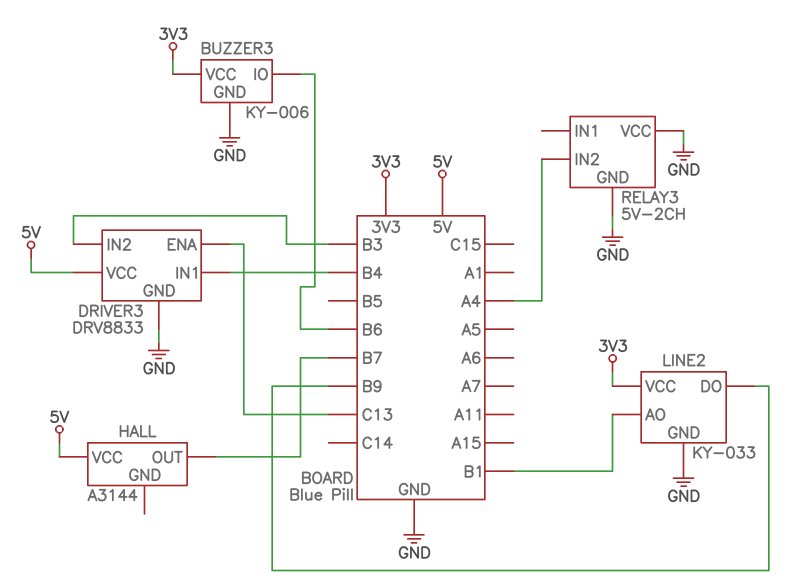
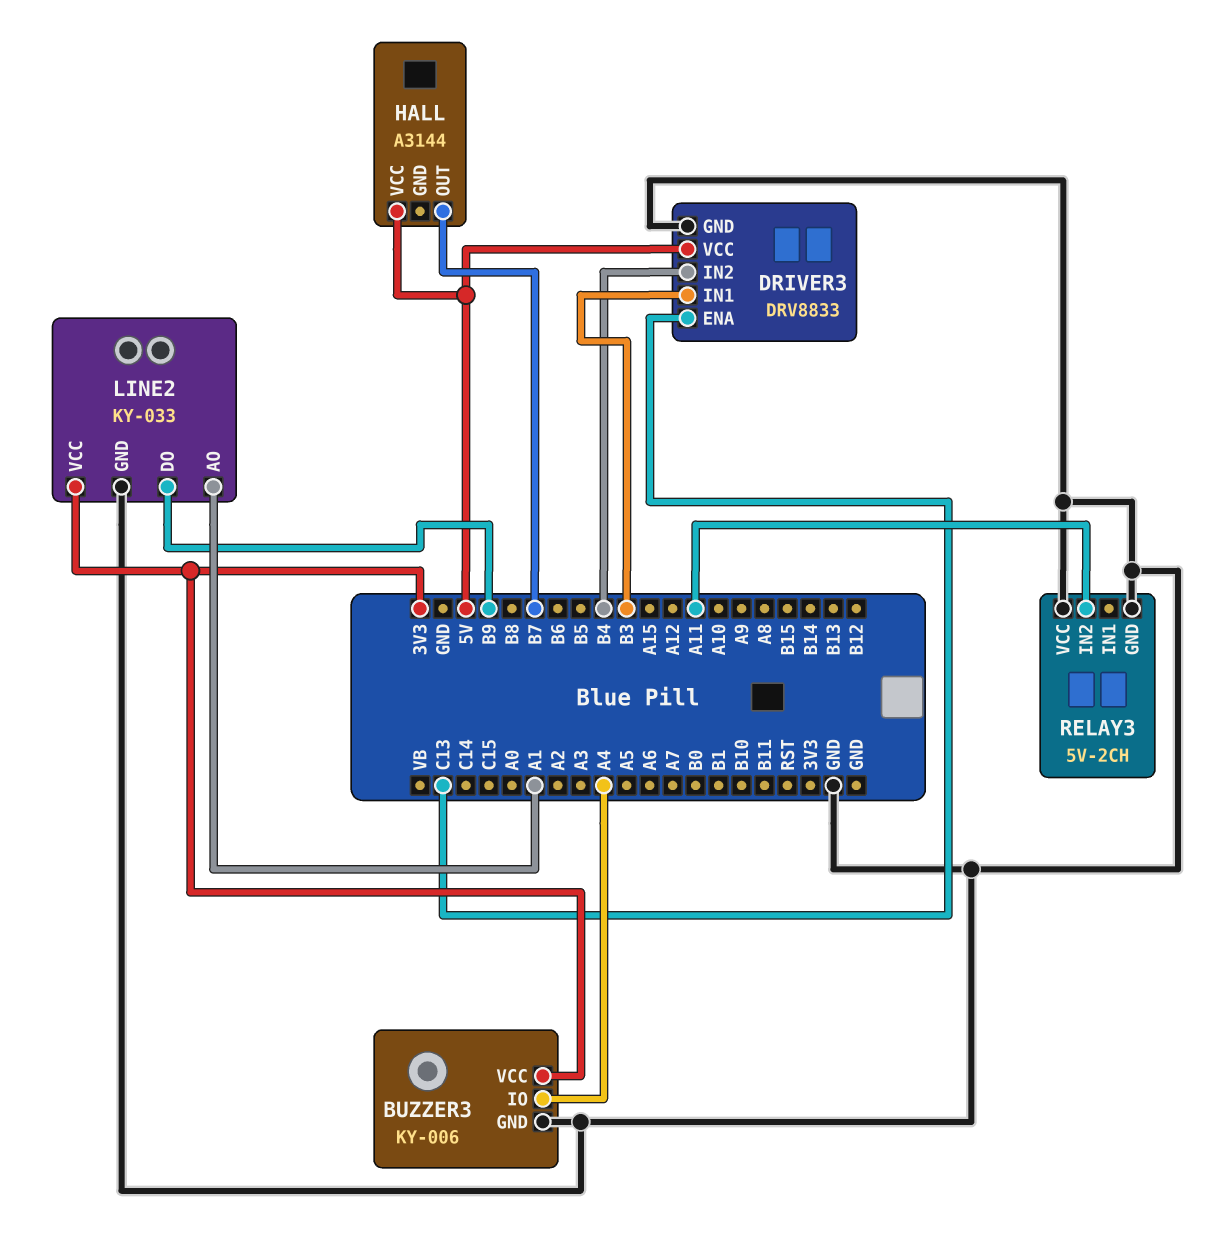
BUZZER3 pin IO: B6 -> A4
DRIVER3 pin IN1: B4 -> B3
DRIVER3 pin IN2: B3 -> B4
LINE2 pin AO: B1 -> A1
RELAY3 pin IN2: A4 -> A11

